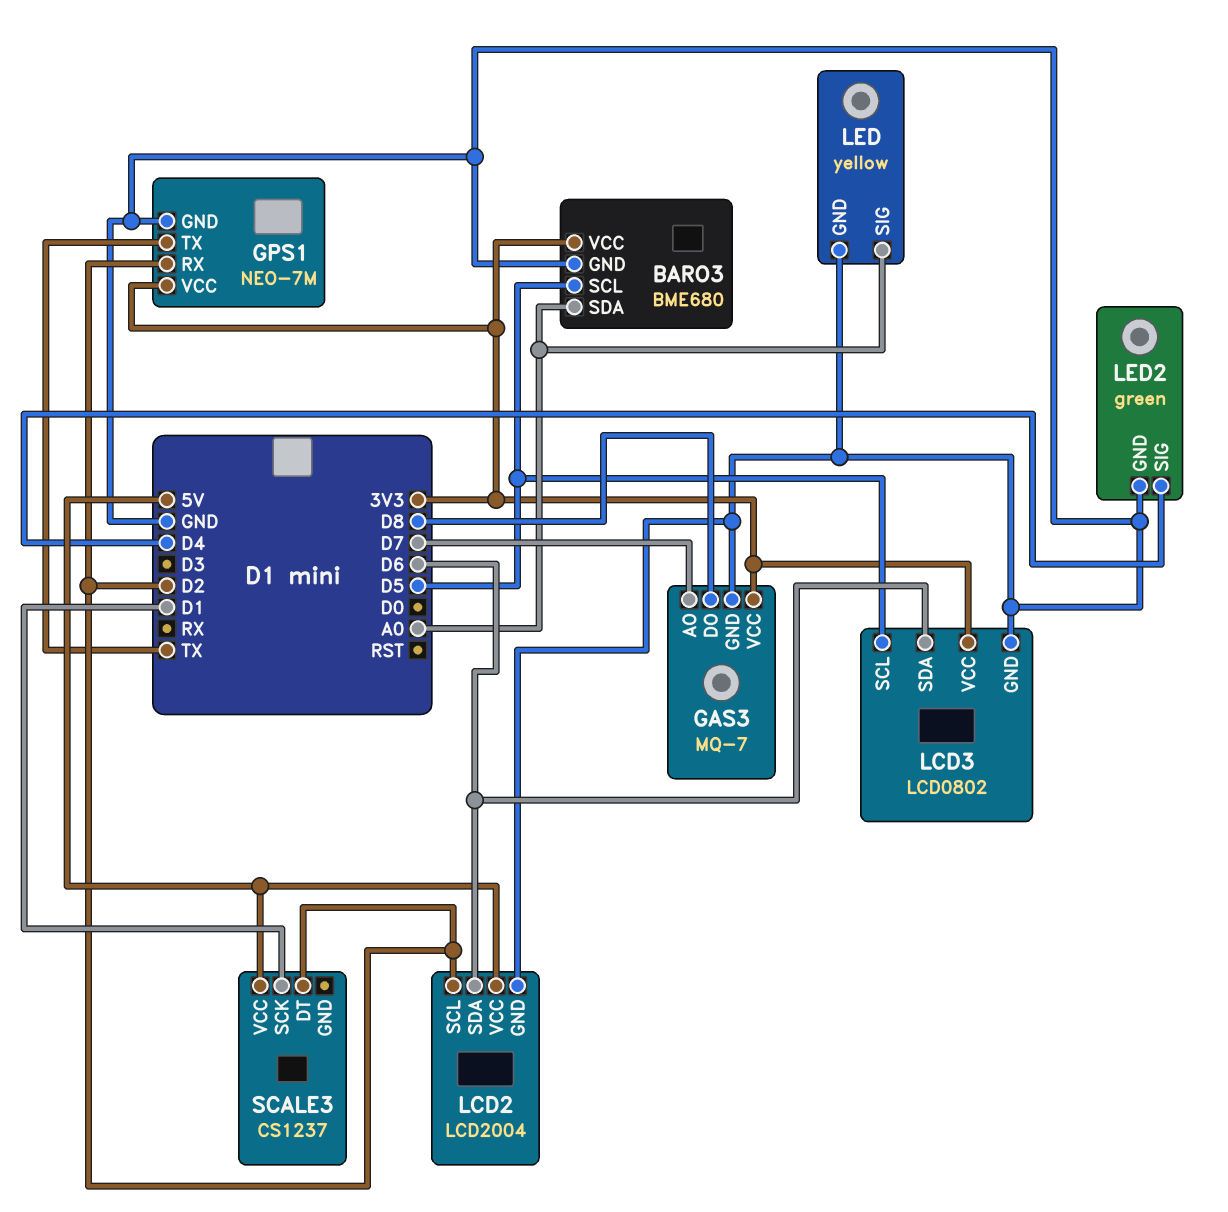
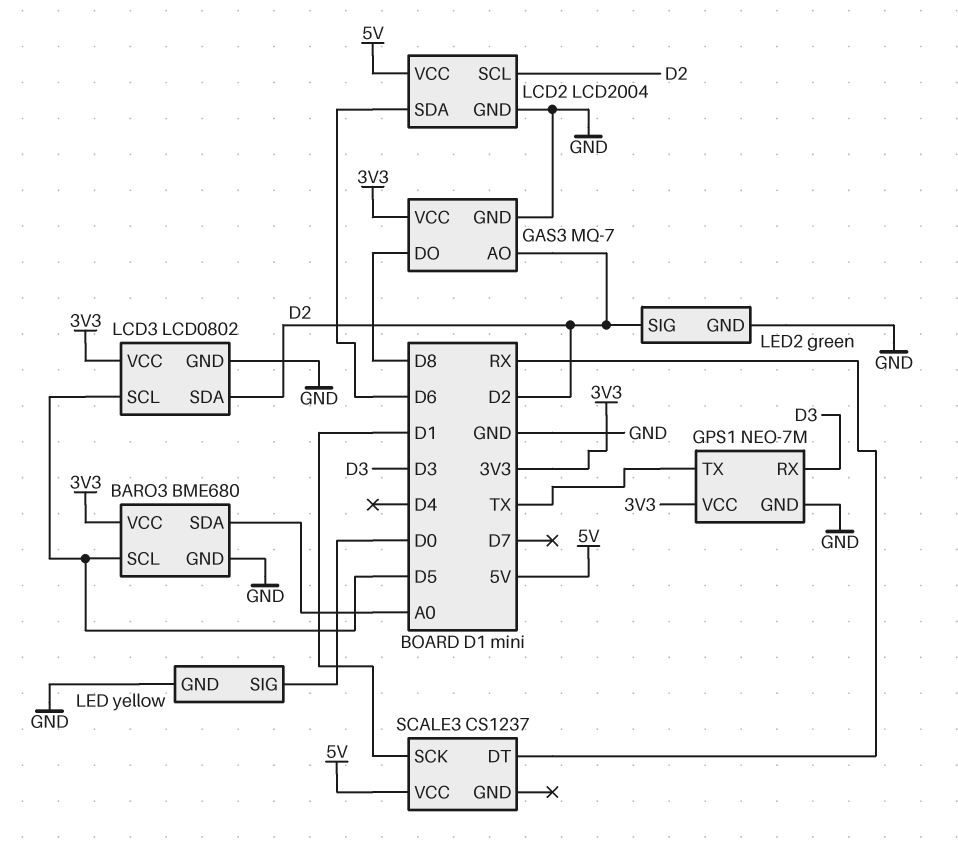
GAS3 pin AO: D7 -> D2
GPS1 pin RX: D2 -> D3
LCD3 pin SDA: D6 -> D2
LED pin SIG: A0 -> D0
LED2 pin SIG: D4 -> D2
SCALE3 pin DT: D2 -> RX

